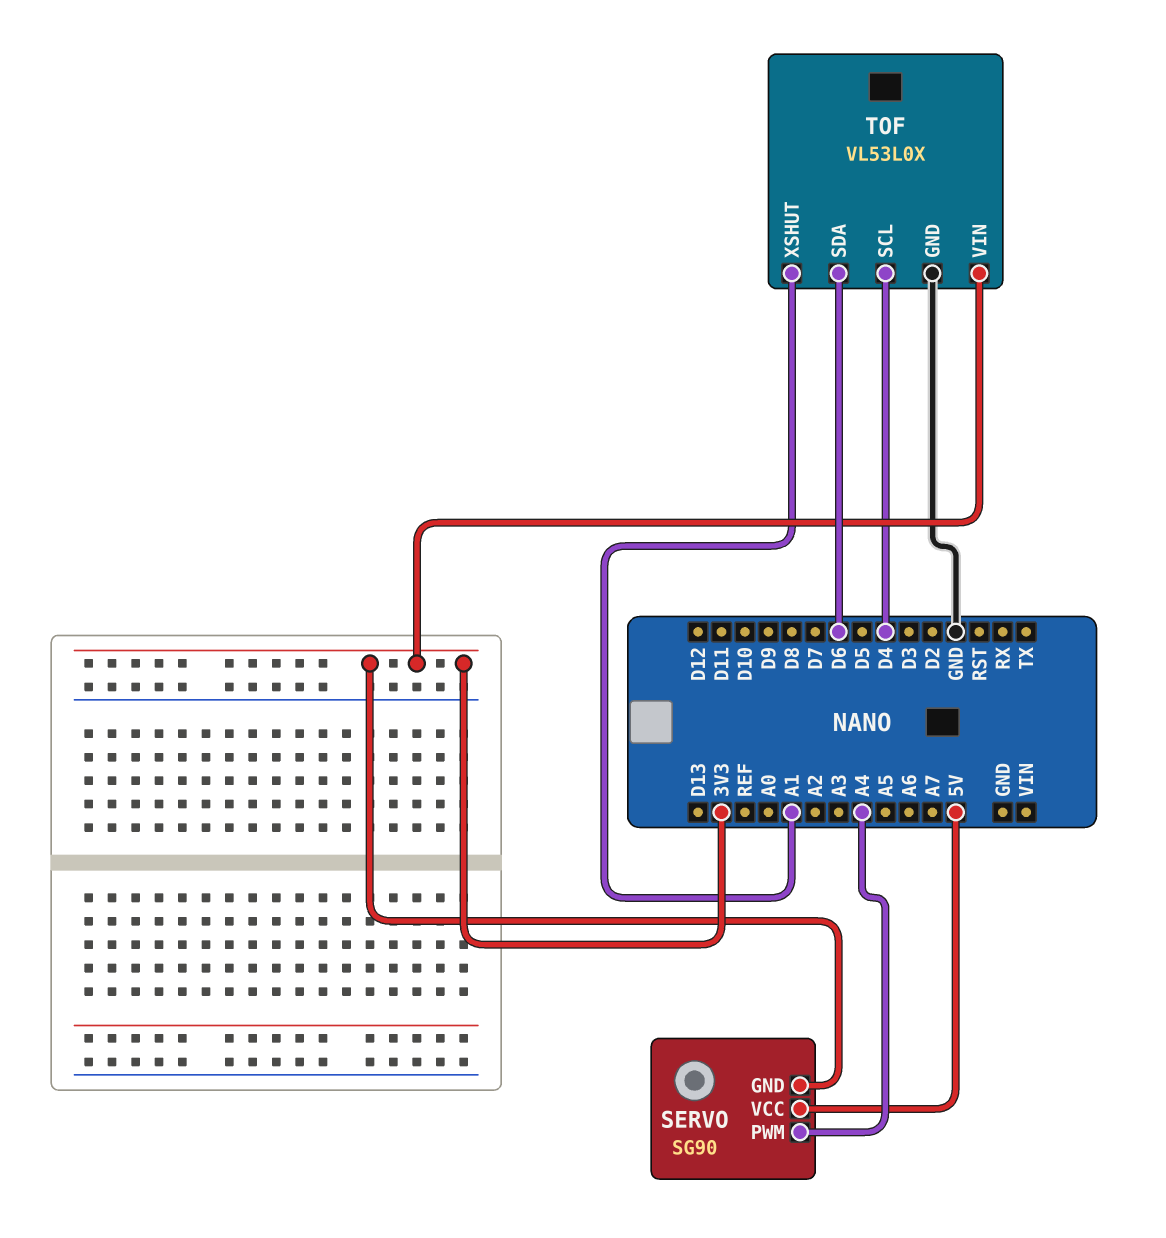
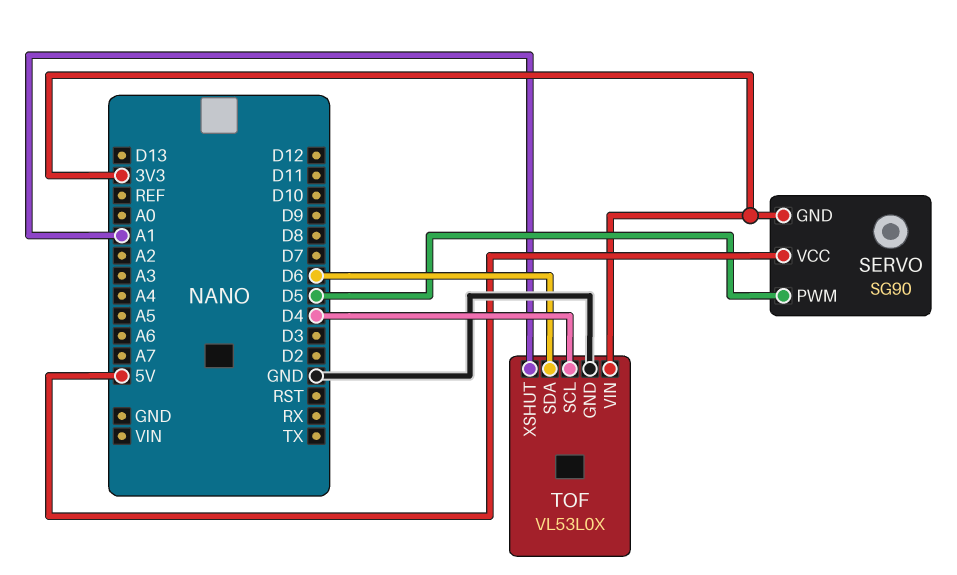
SERVO pin PWM: A4 -> D5

